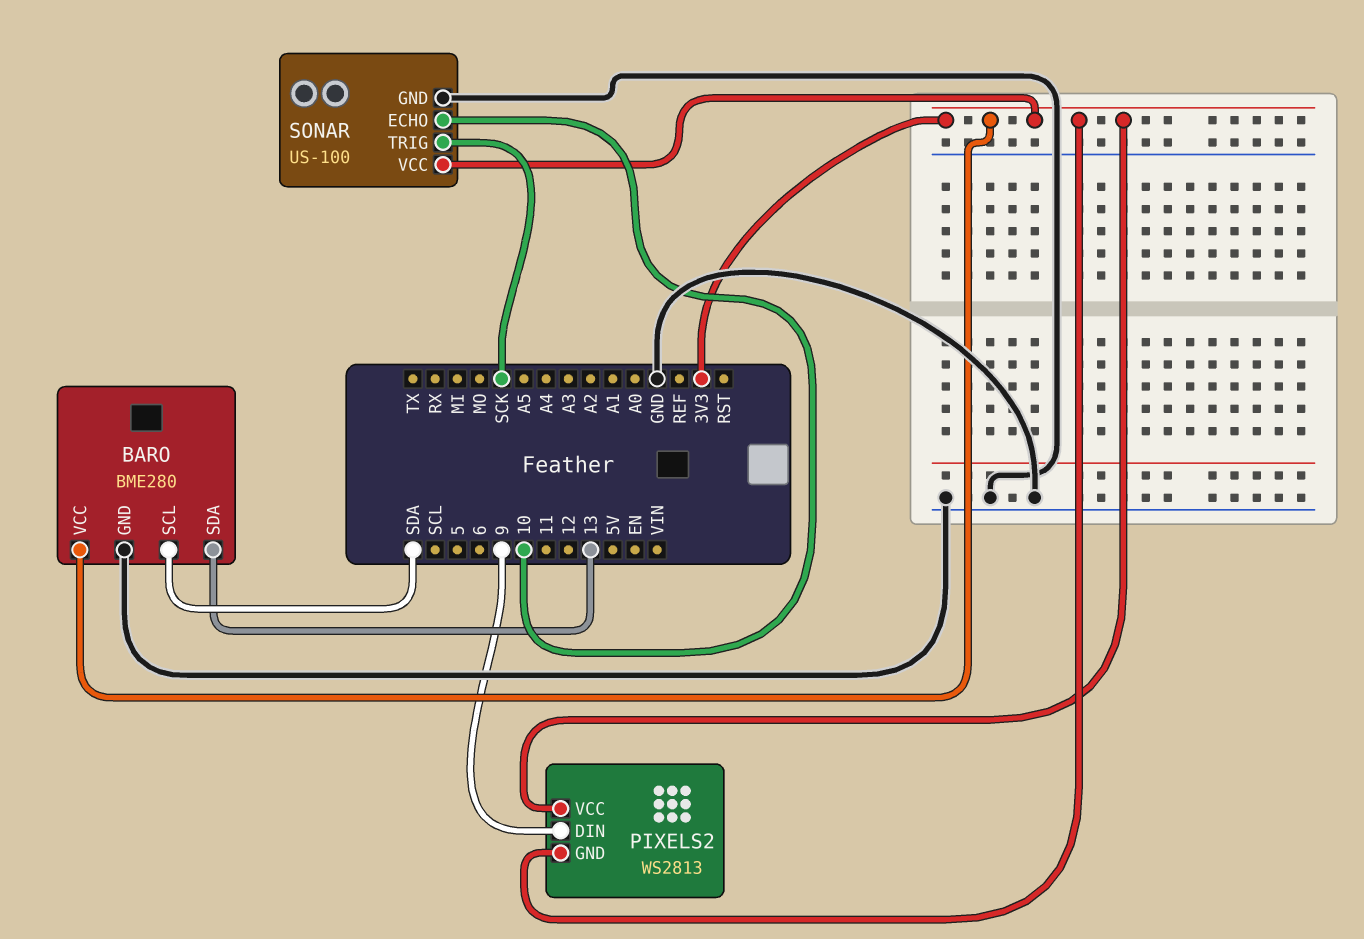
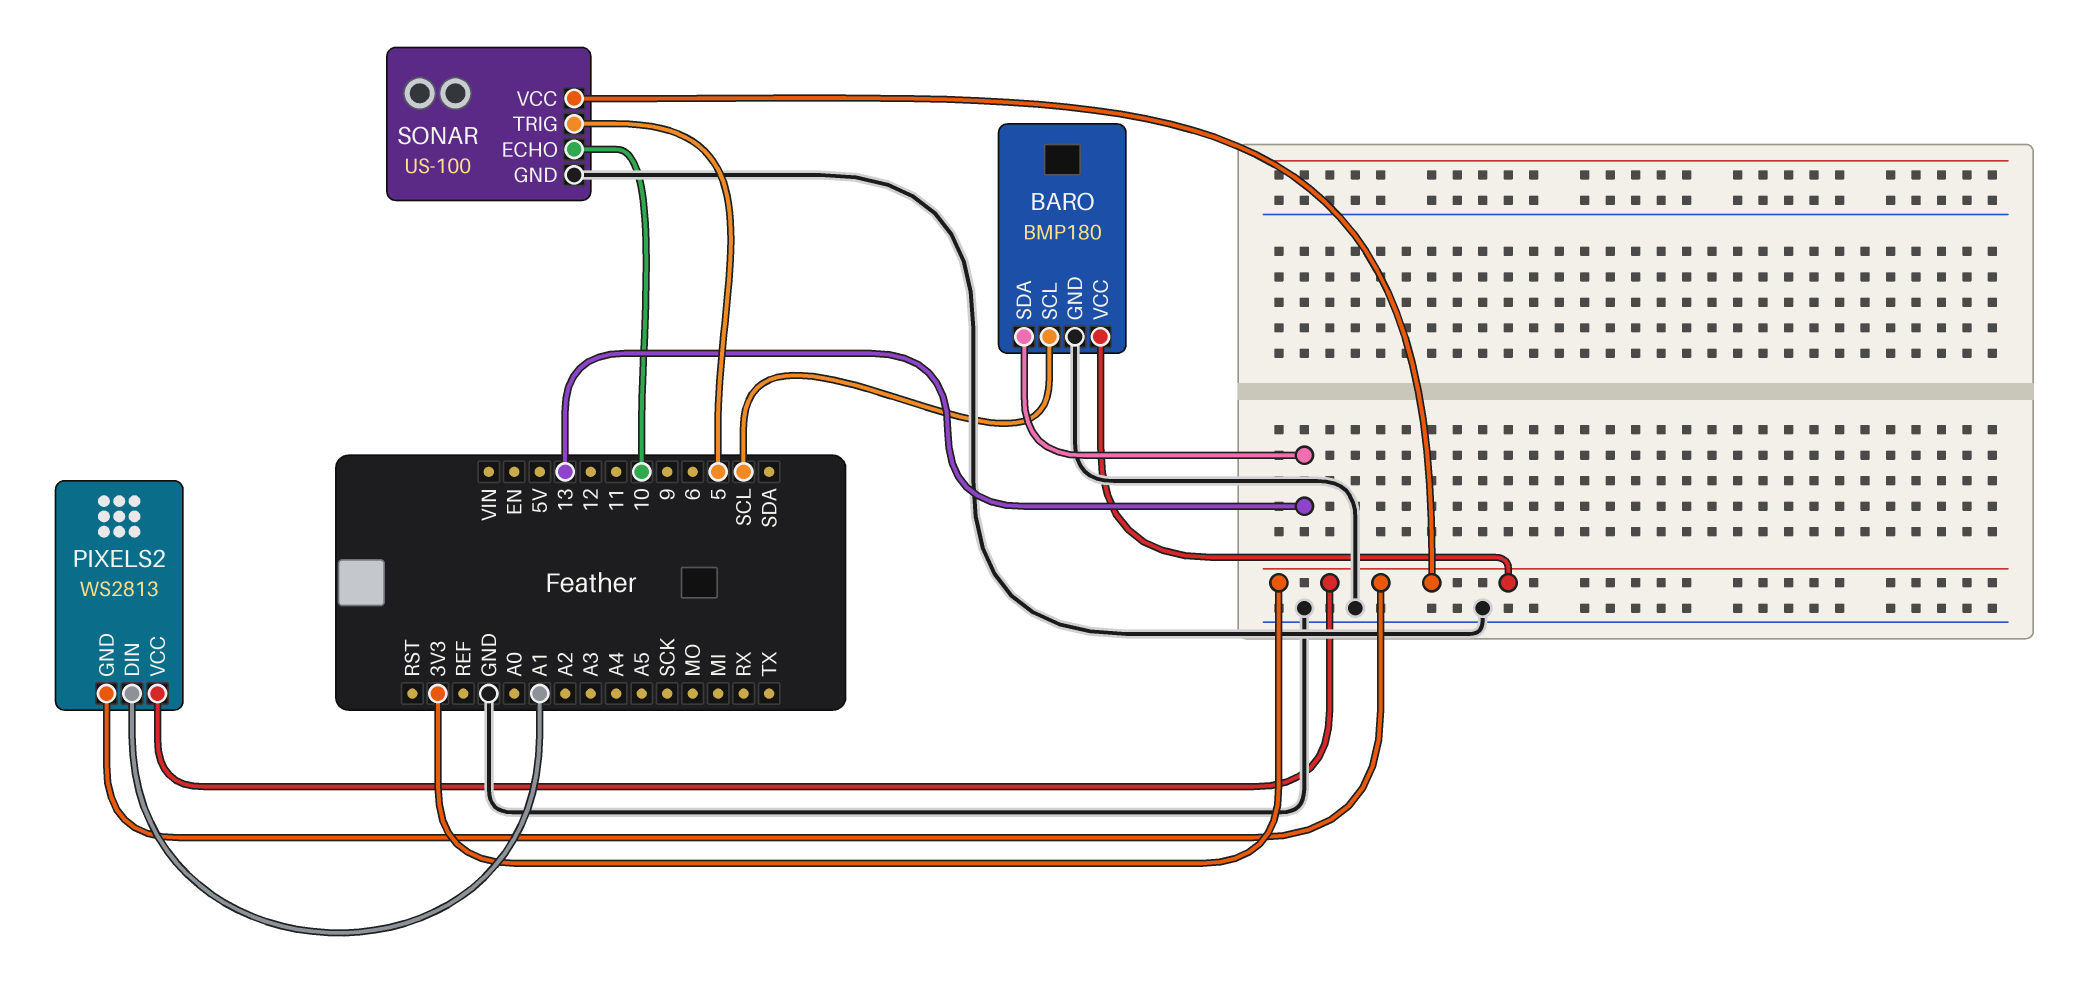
BARO: BME280 -> BMP180
BARO pin SCL: SDA -> SCL
PIXELS2 pin DIN: 9 -> A1
SONAR pin TRIG: SCK -> 5

